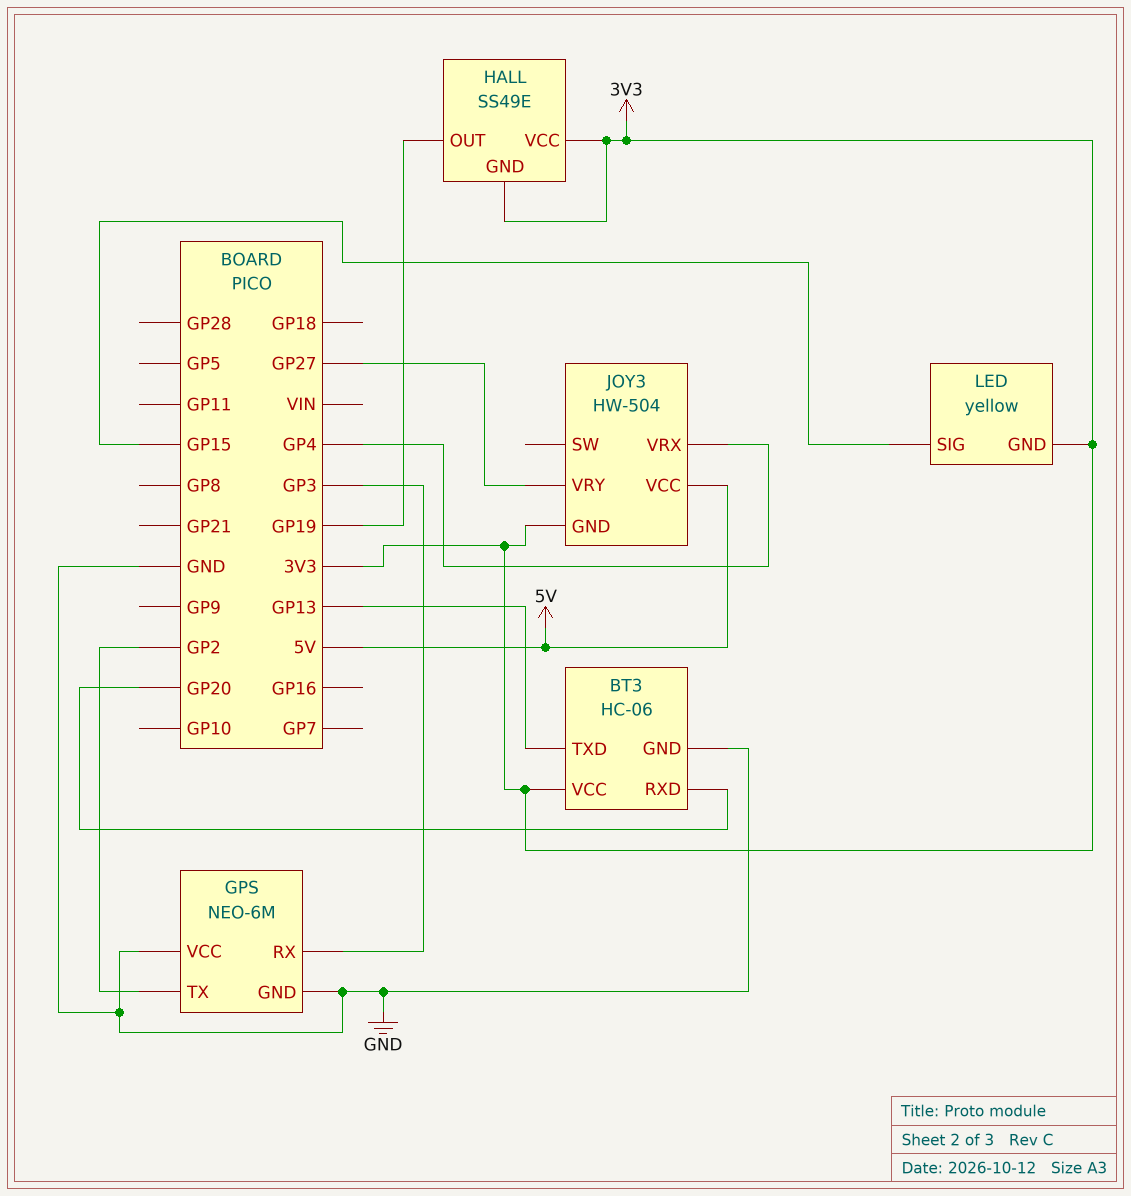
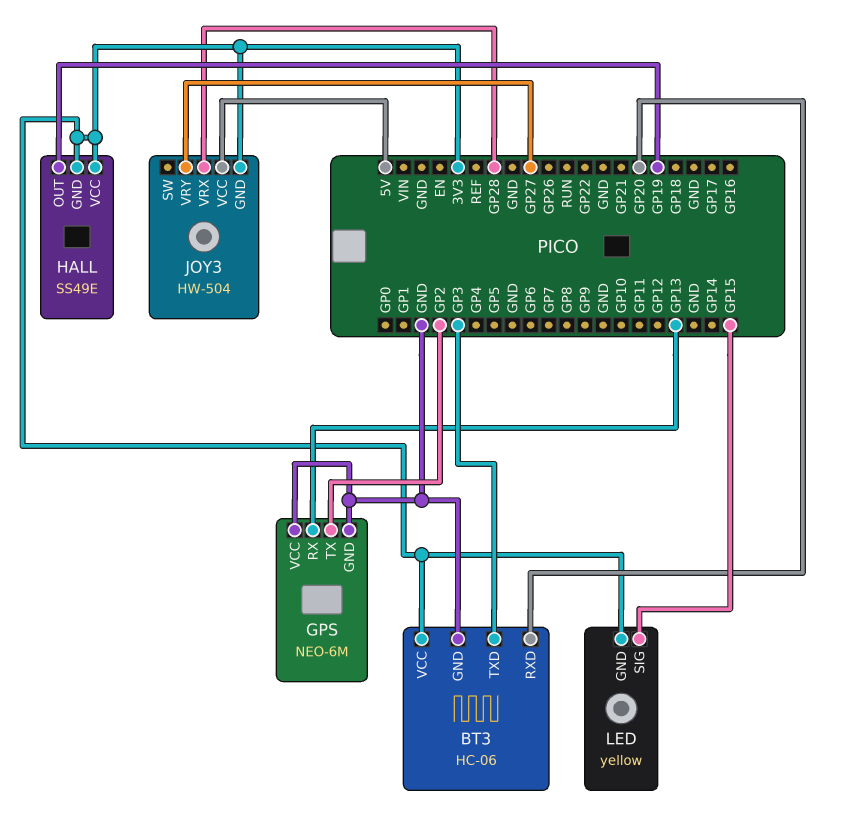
BT3 pin TXD: GP13 -> GP3
GPS pin RX: GP3 -> GP13
JOY3 pin VRX: GP4 -> GP28

